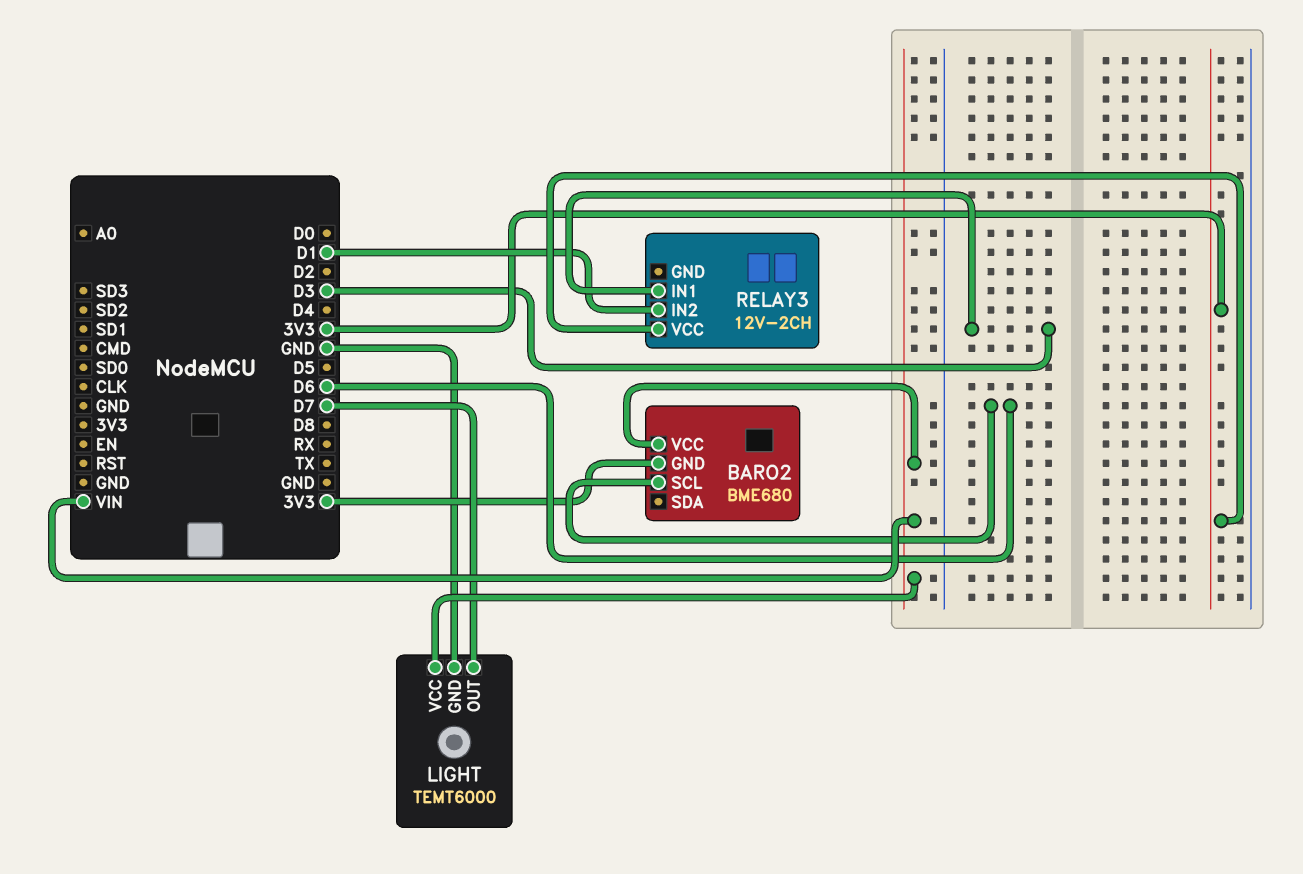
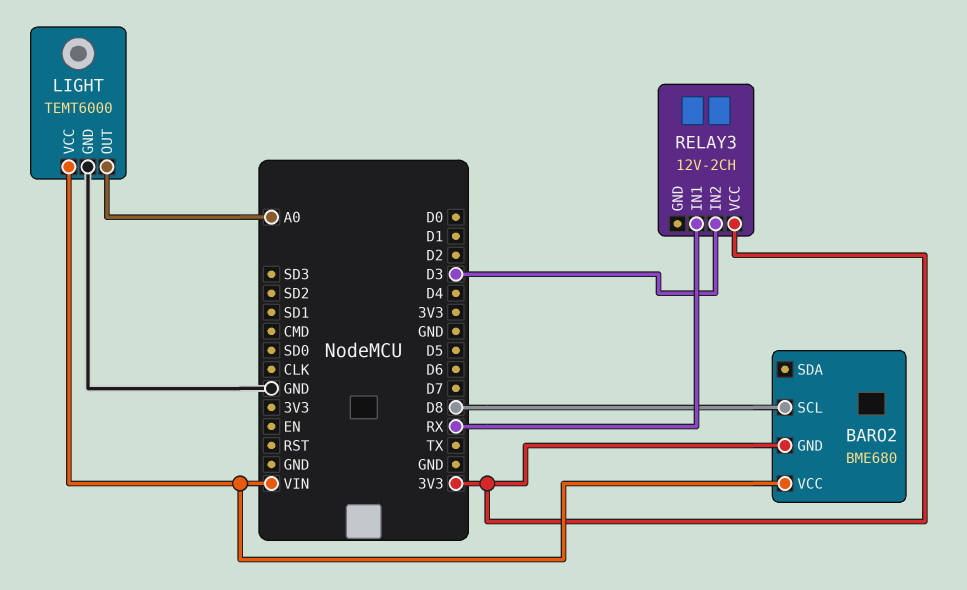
BARO2 pin SCL: D6 -> D8
LIGHT pin OUT: D7 -> A0
RELAY3 pin IN1: D3 -> RX
RELAY3 pin IN2: D1 -> D3

